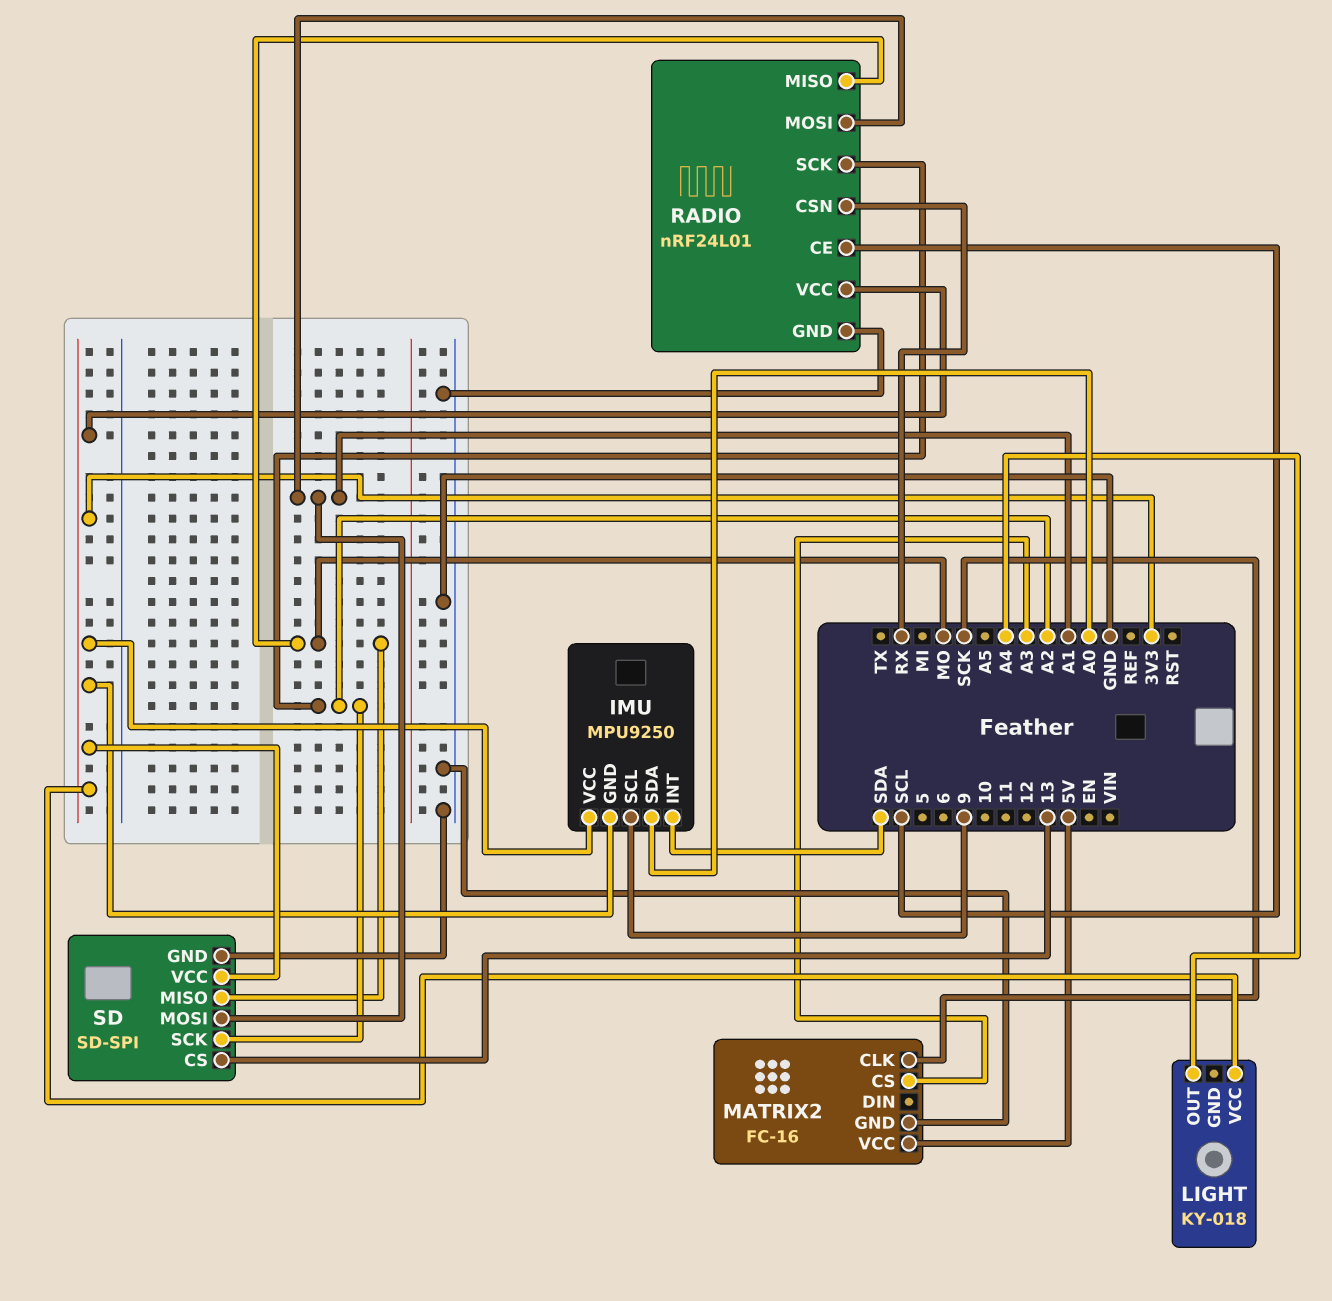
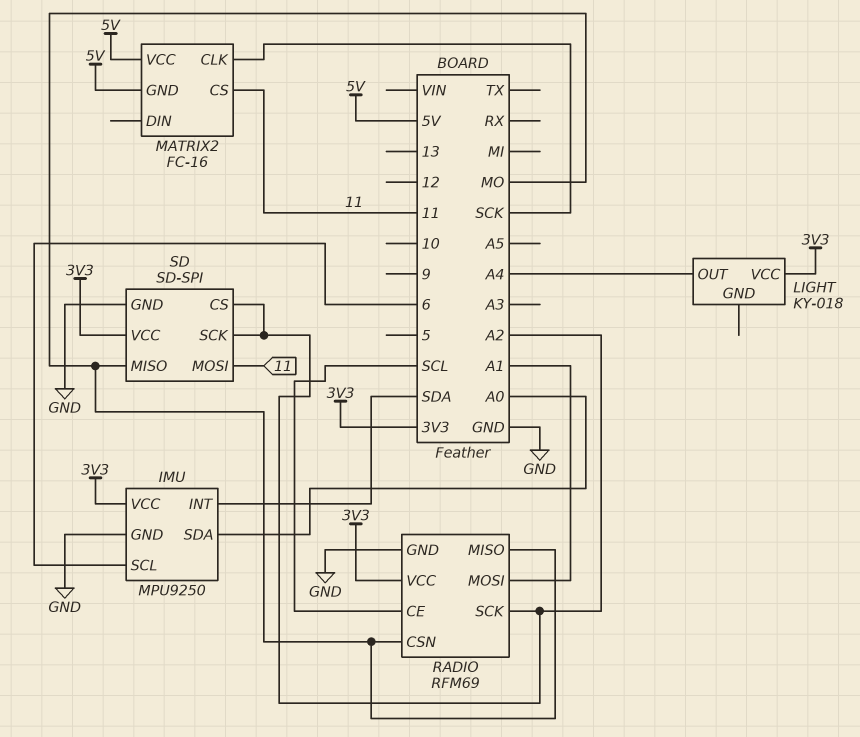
IMU pin GND: 3V3 -> GND
IMU pin SCL: 9 -> 6
MATRIX2 pin CS: A3 -> 11
MATRIX2 pin GND: GND -> 5V
RADIO: nRF24L01 -> RFM69
RADIO pin CSN: RX -> MO
SD pin CS: 13 -> A2
SD pin MOSI: A1 -> 11

